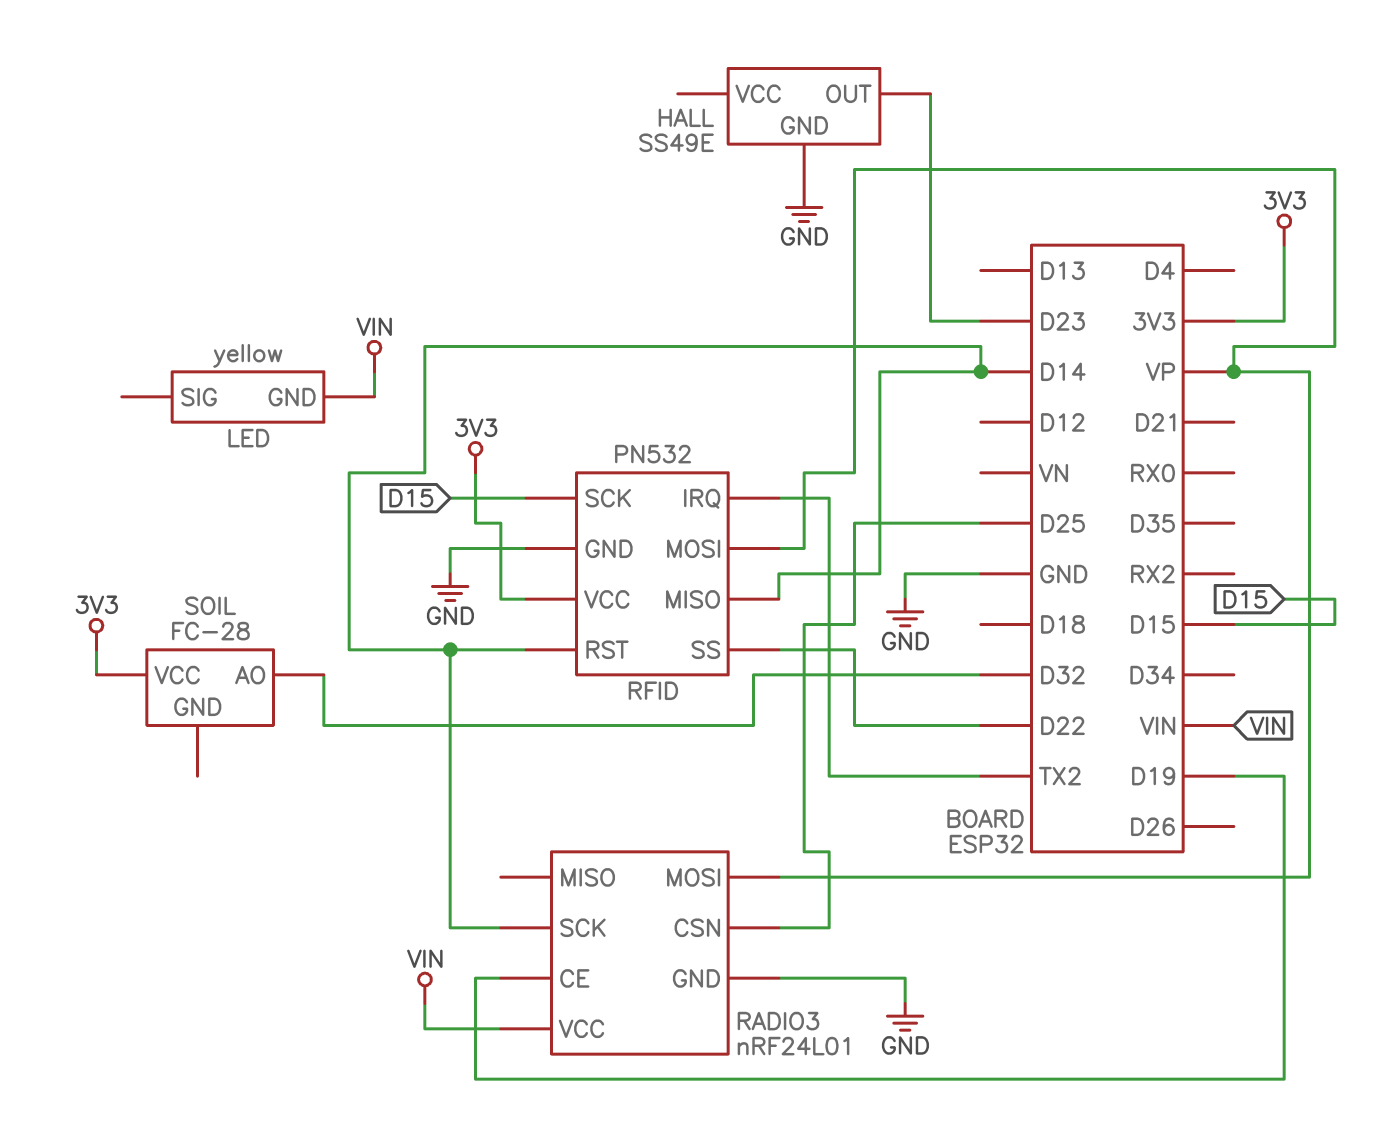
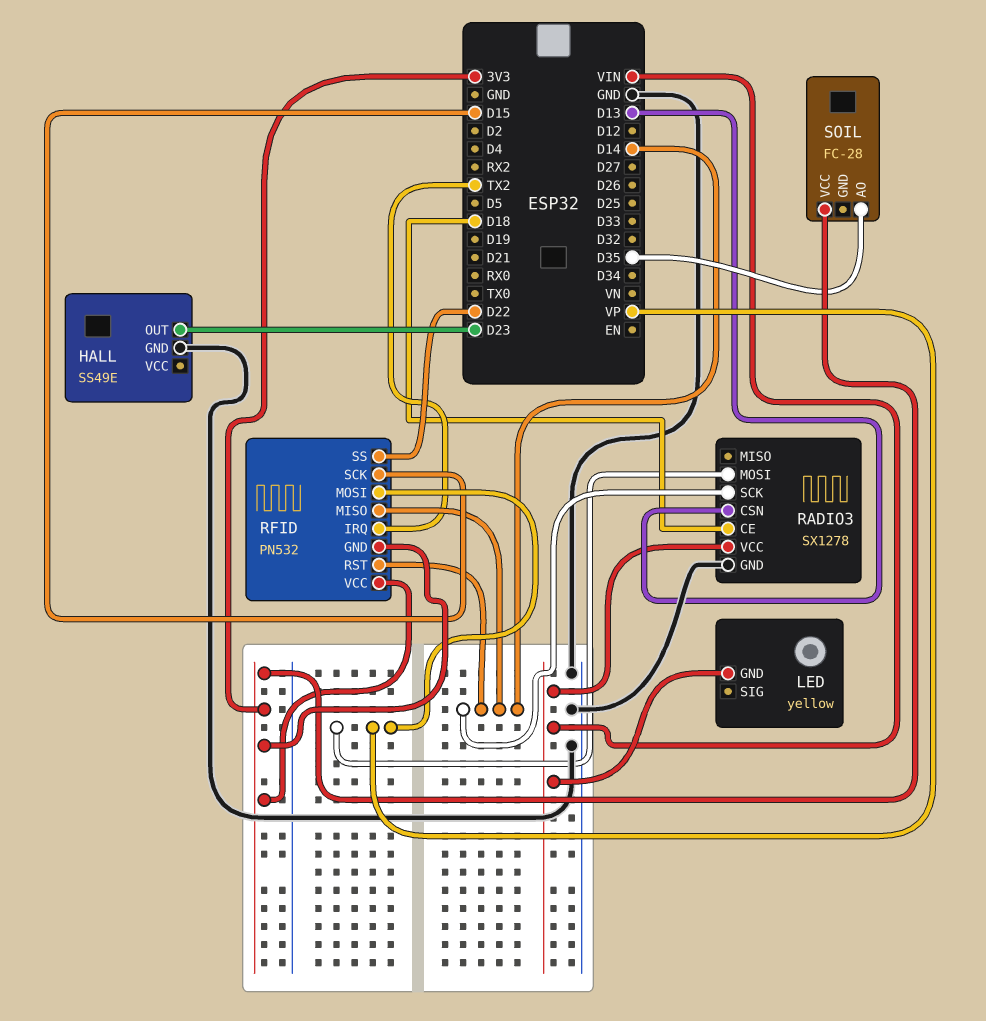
RADIO3: nRF24L01 -> SX1278
RADIO3 pin CE: D19 -> D18
RADIO3 pin CSN: D25 -> D13
RFID pin GND: GND -> 3V3
SOIL pin AO: D32 -> D35

